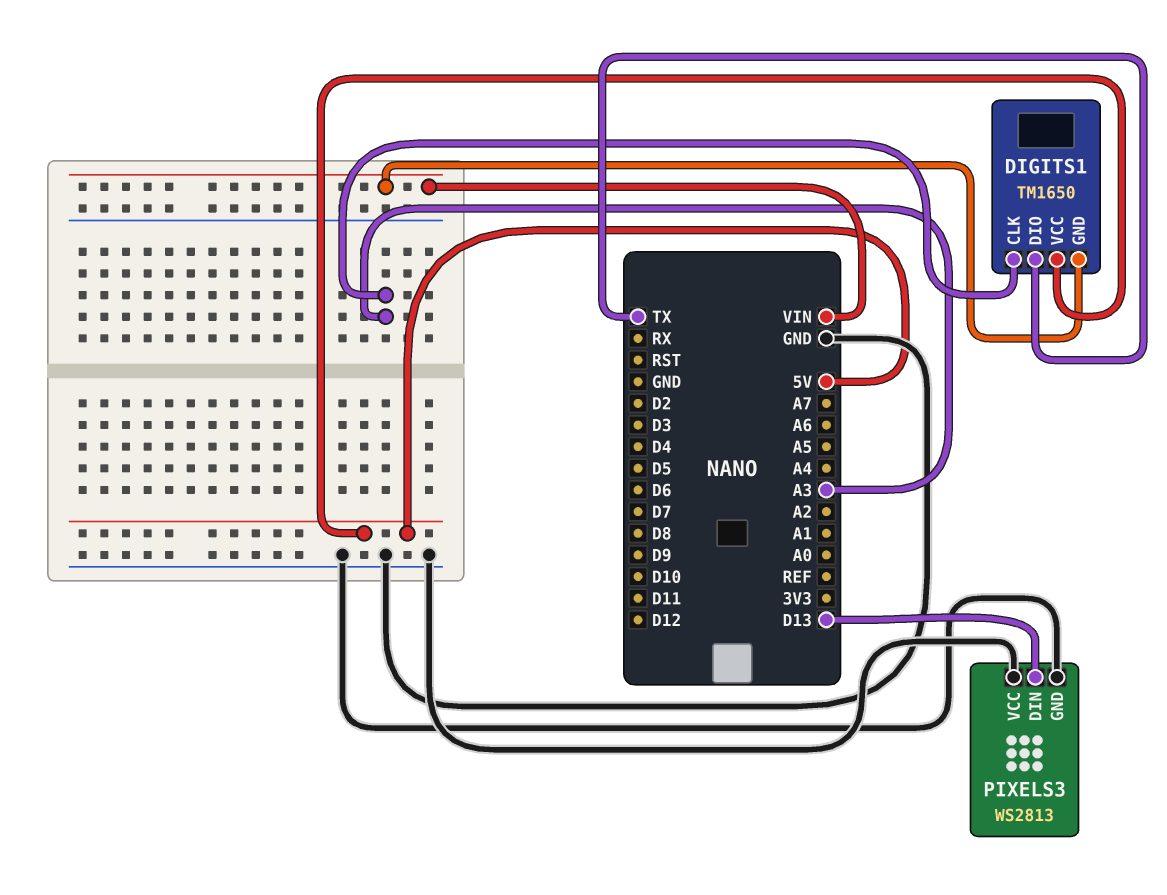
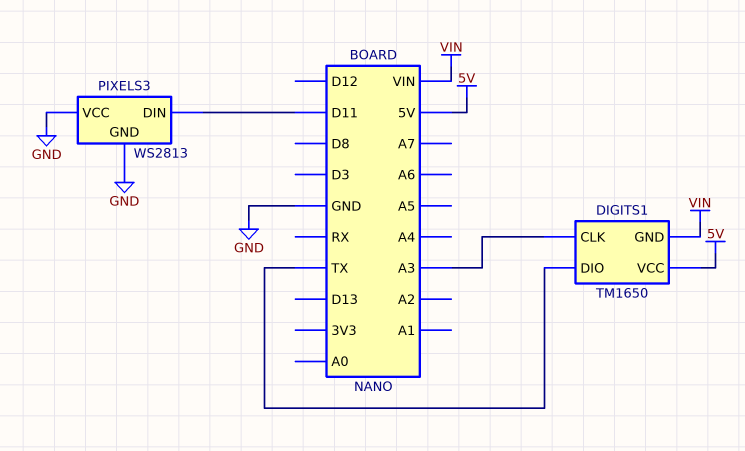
PIXELS3 pin DIN: D13 -> D11

